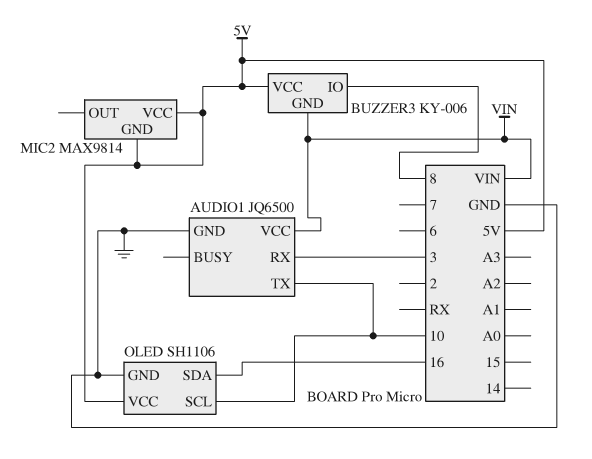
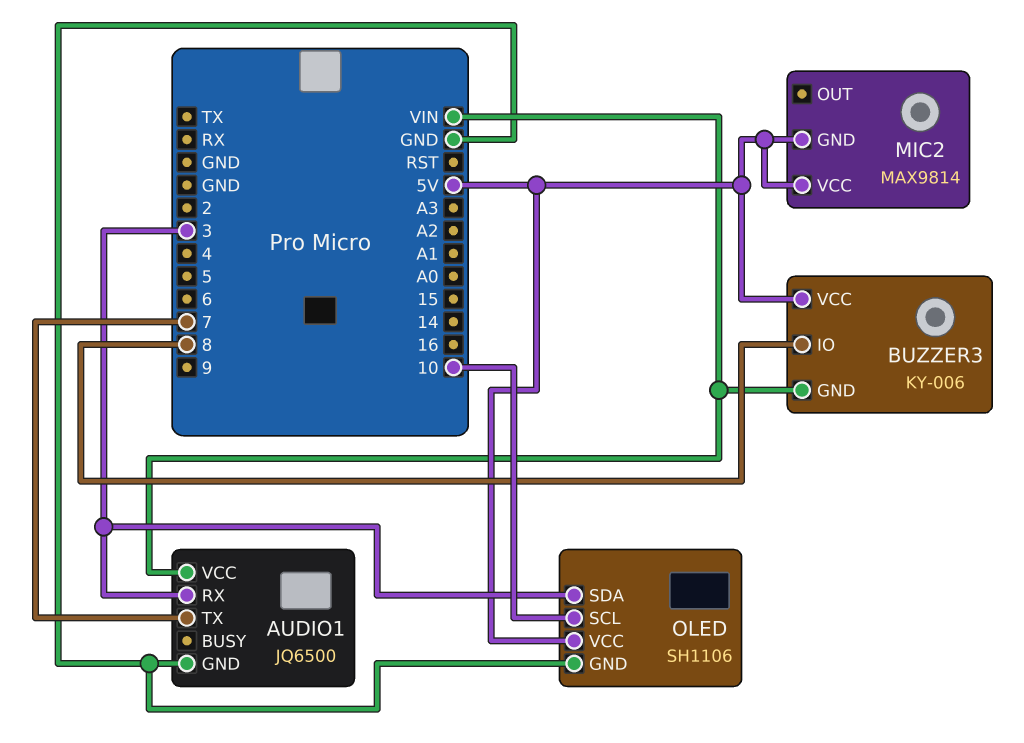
AUDIO1 pin TX: 10 -> 7
OLED pin SDA: 16 -> 3

